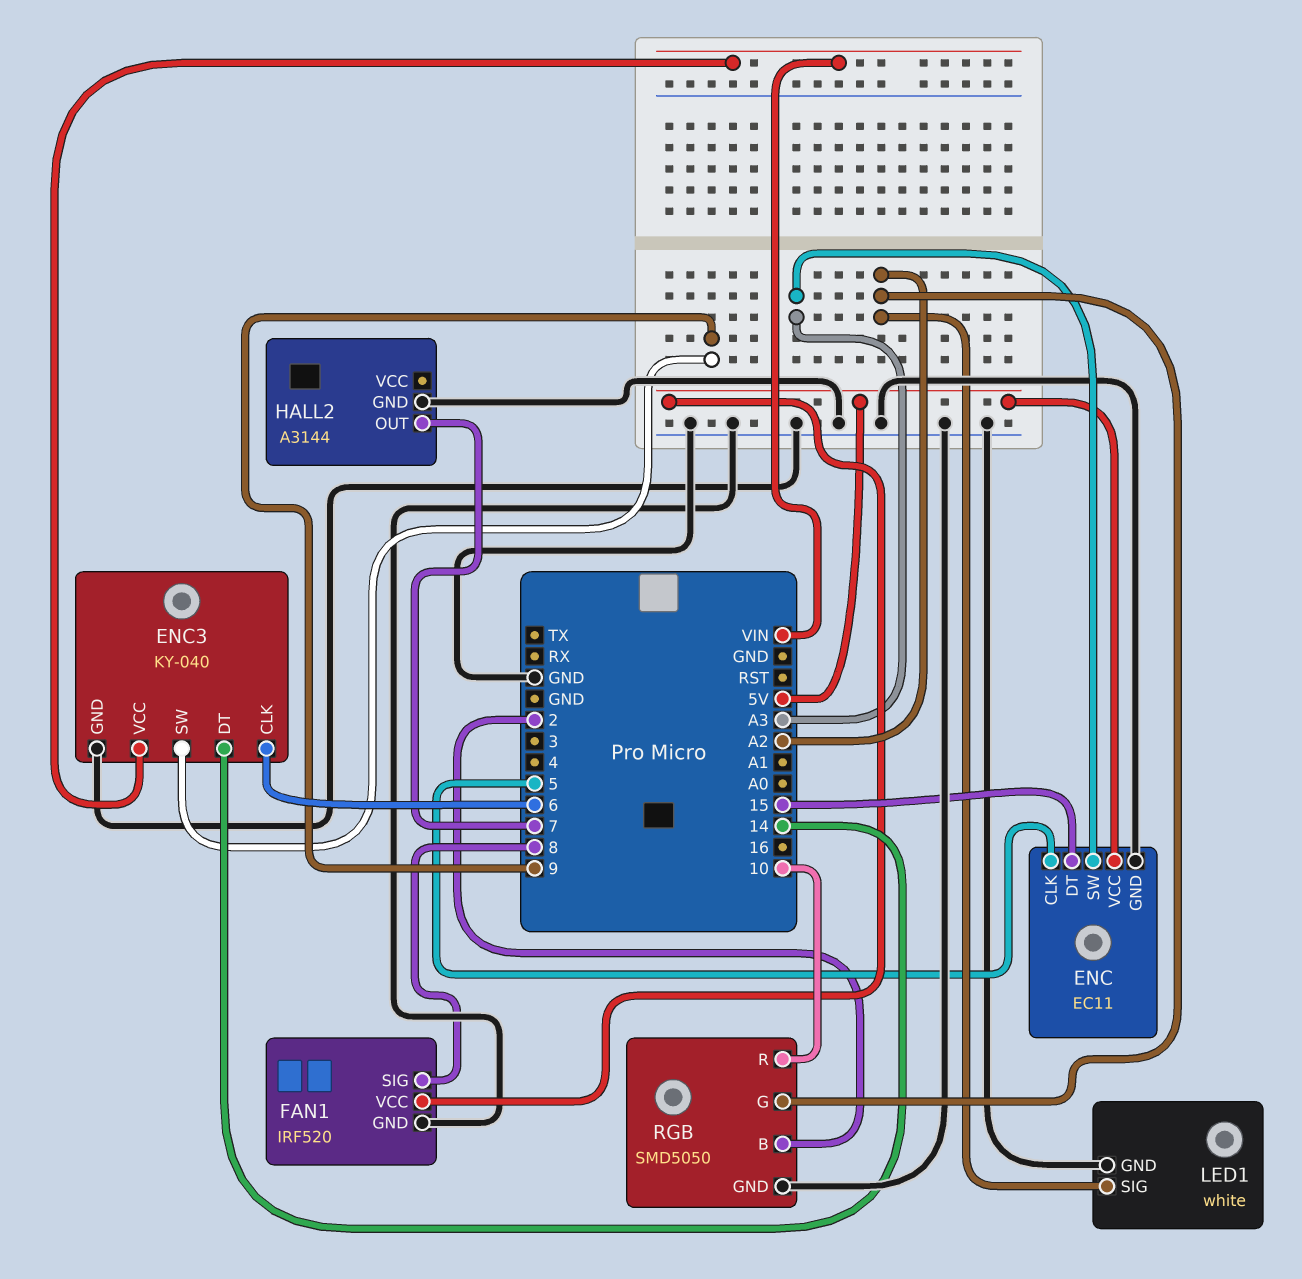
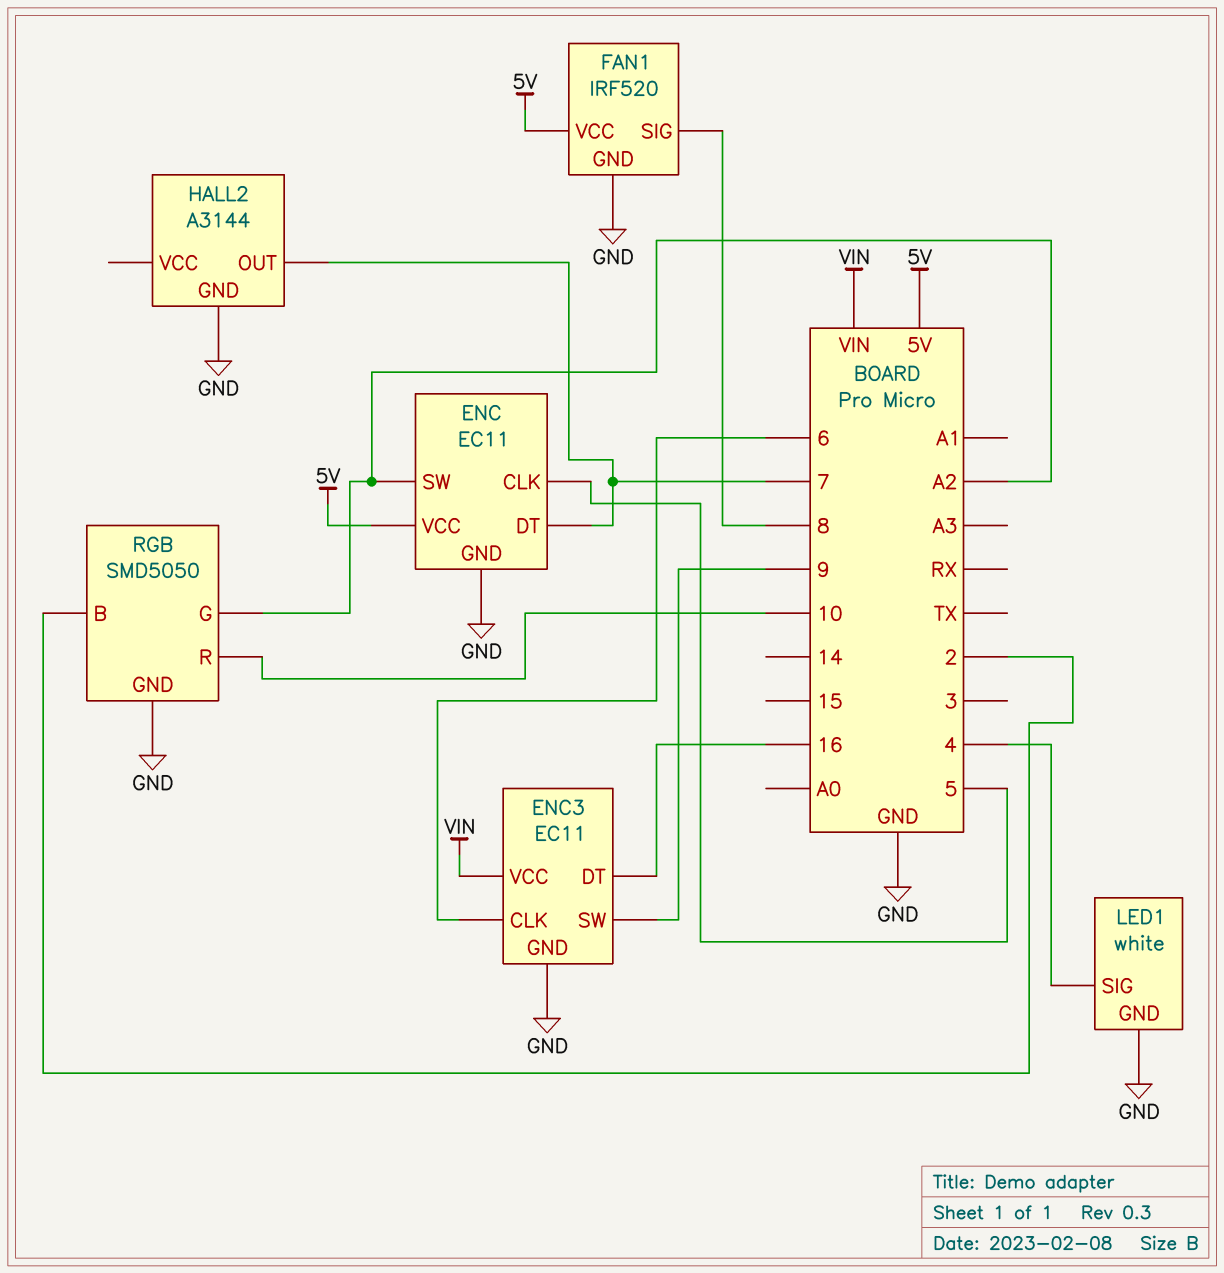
ENC pin DT: 15 -> 7
ENC pin SW: A3 -> A2
ENC3: KY-040 -> EC11
ENC3 pin DT: 14 -> 16
LED1 pin SIG: A2 -> 4

